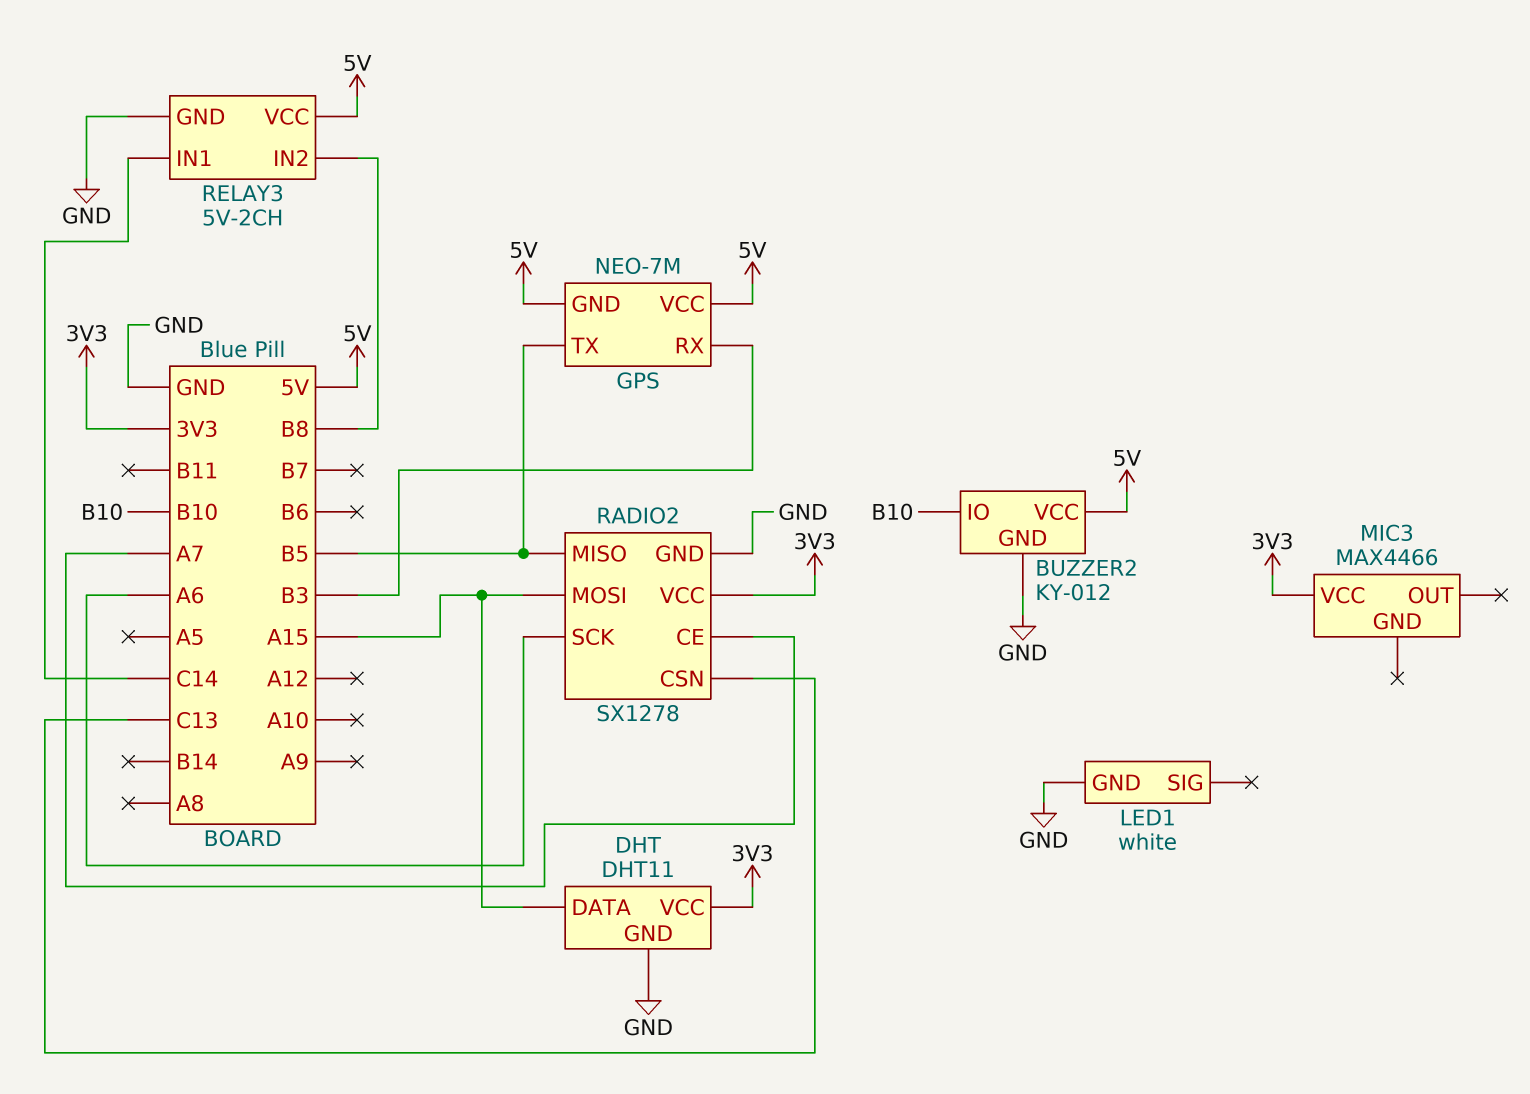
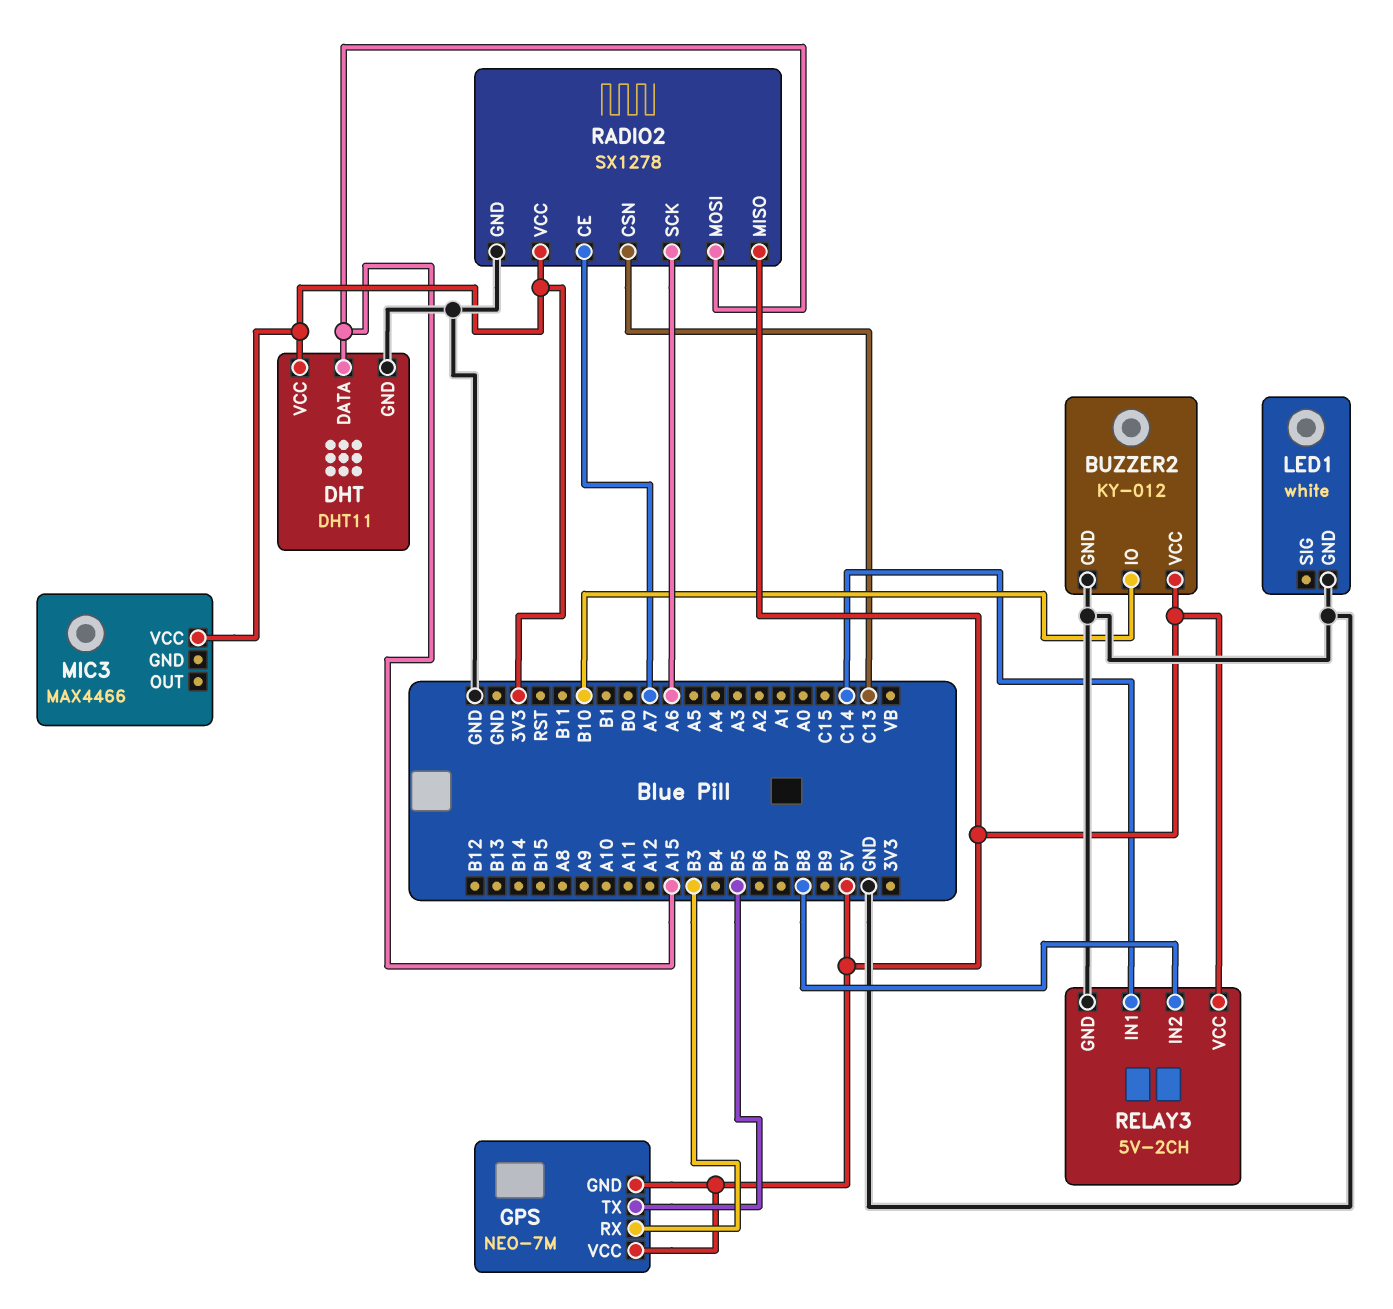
RADIO2 pin MISO: B5 -> 5V

